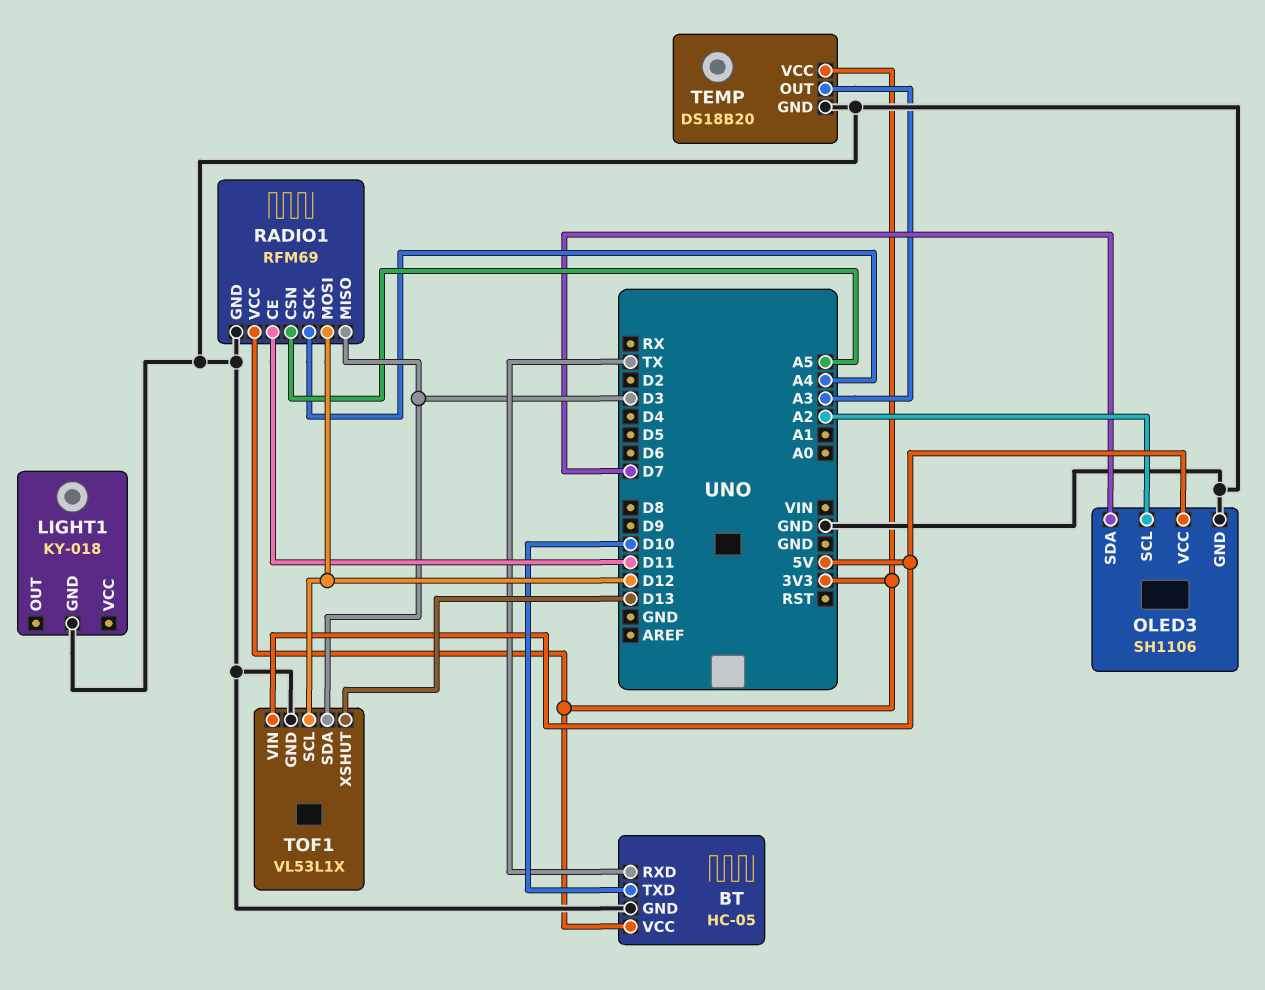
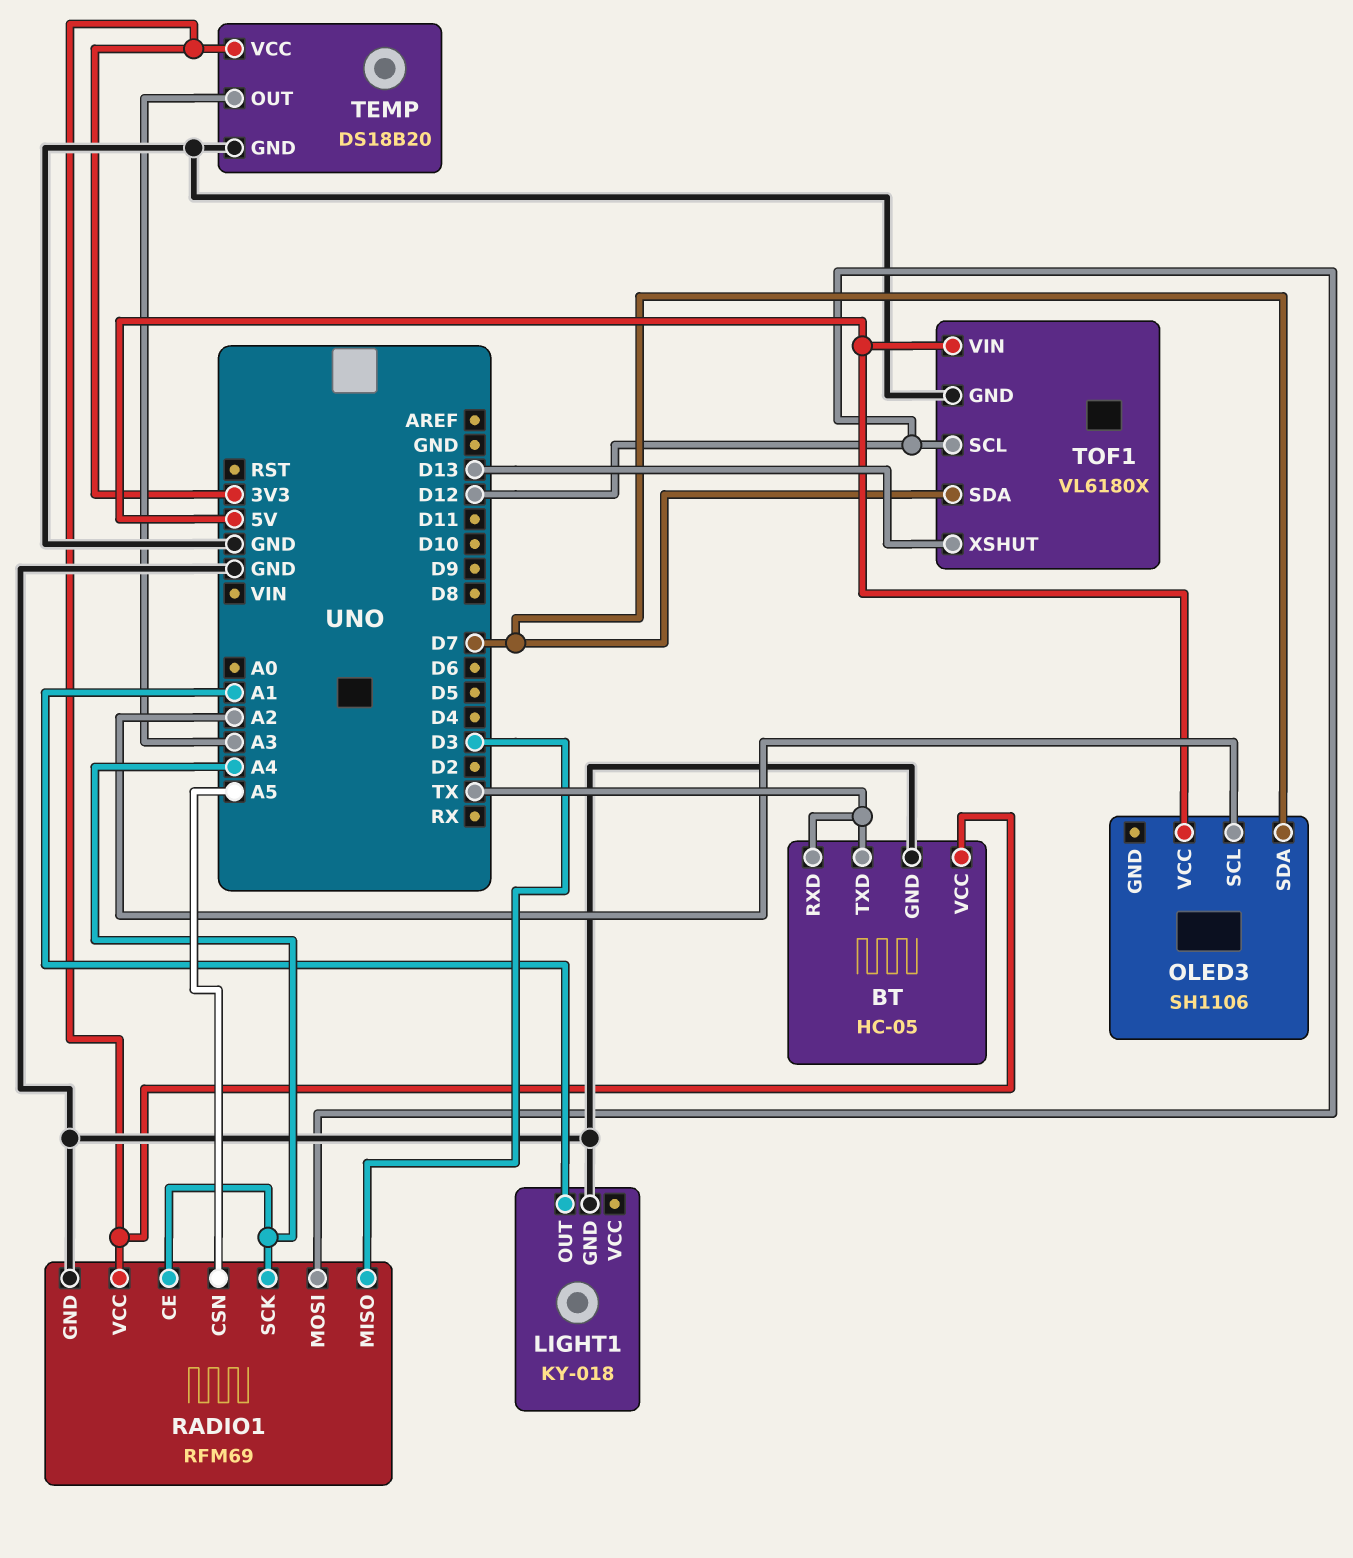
BT pin TXD: D10 -> TX
LIGHT1 pin OUT: none -> A1
OLED3 pin GND: GND -> none
RADIO1 pin CE: D11 -> A4
TOF1: VL53L1X -> VL6180X
TOF1 pin SDA: D3 -> D7

